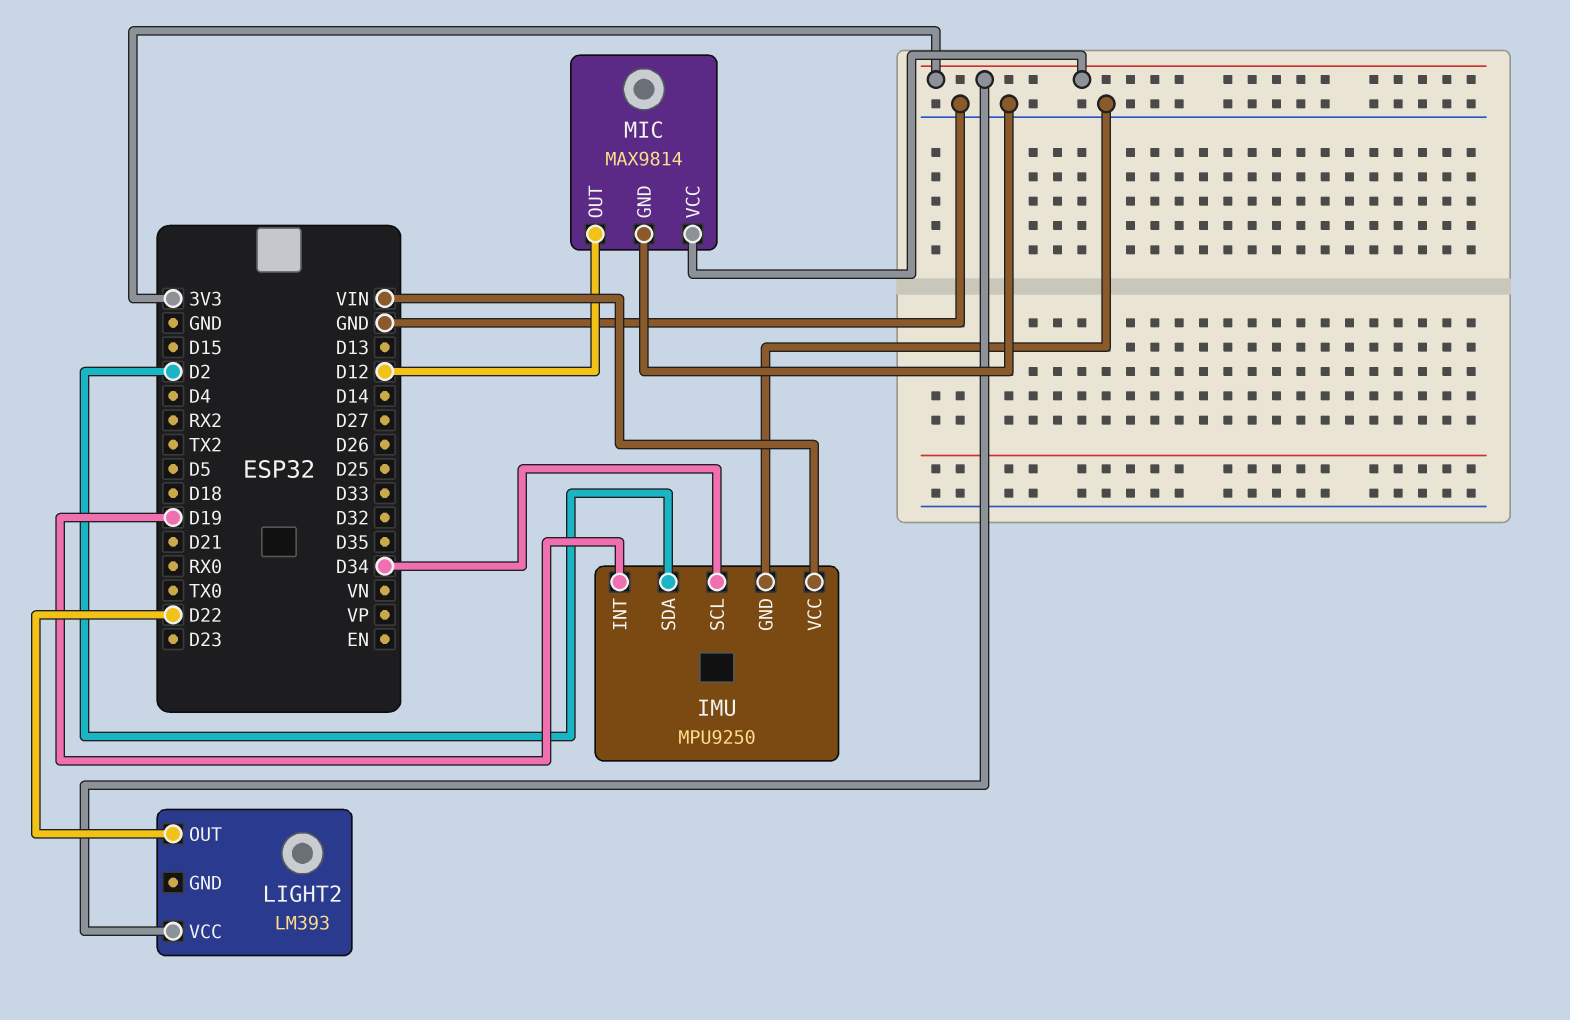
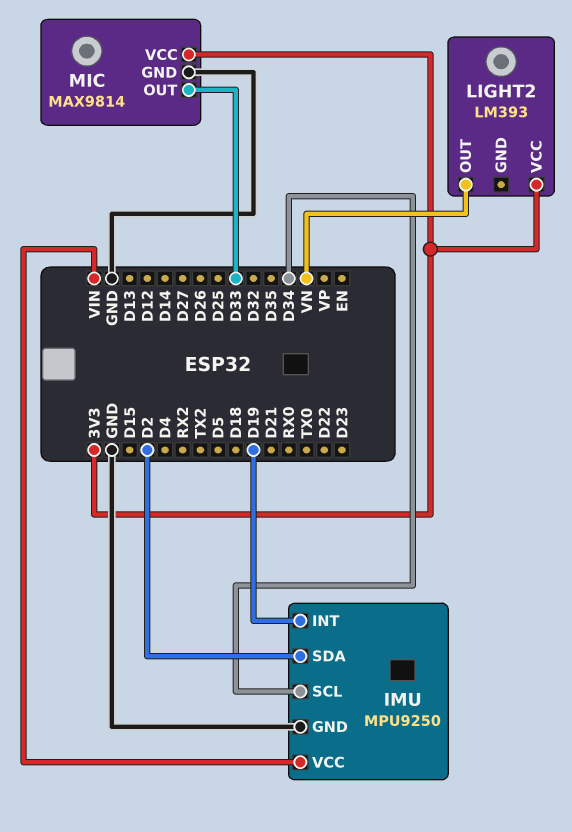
LIGHT2 pin OUT: D22 -> VN
MIC pin OUT: D12 -> D33

